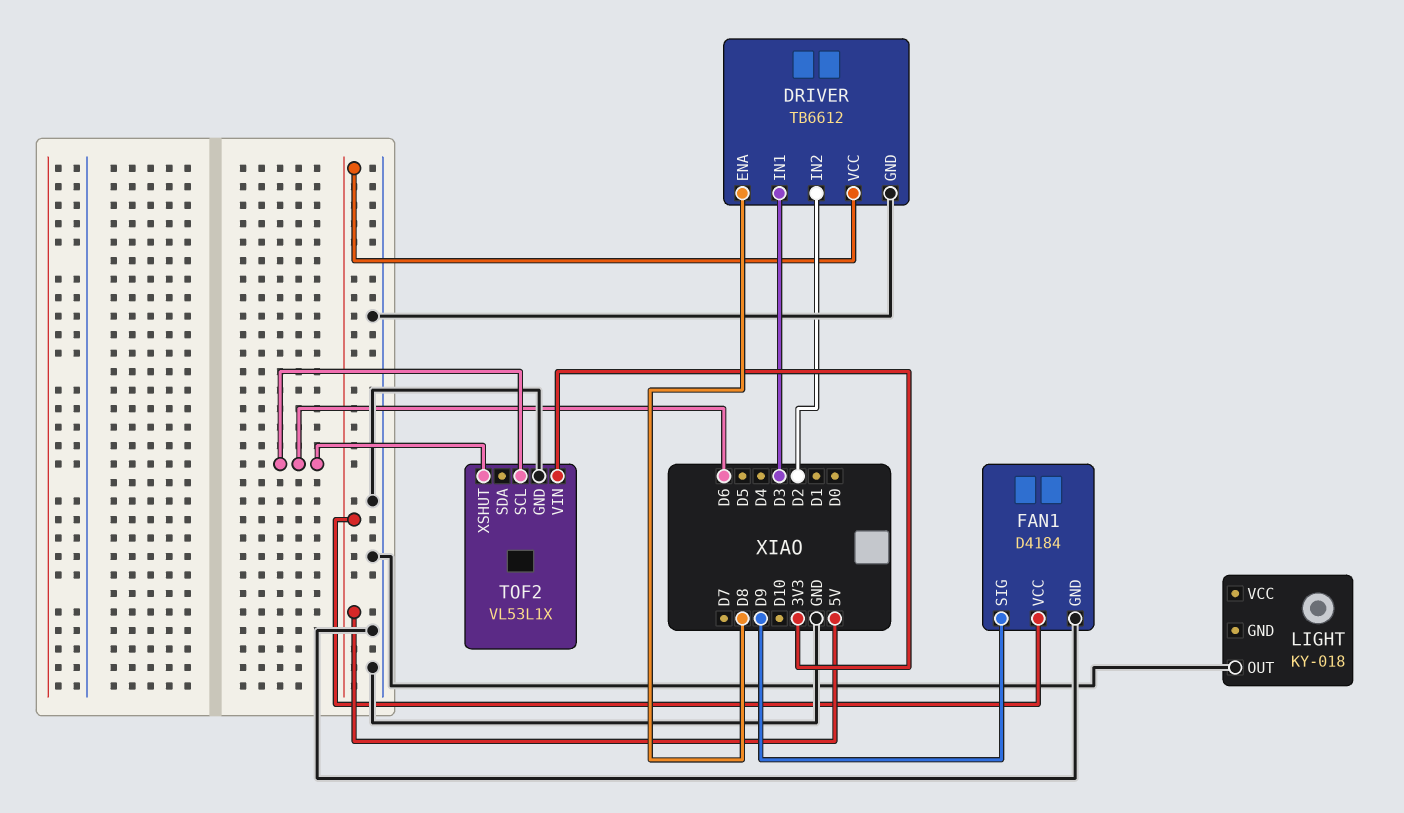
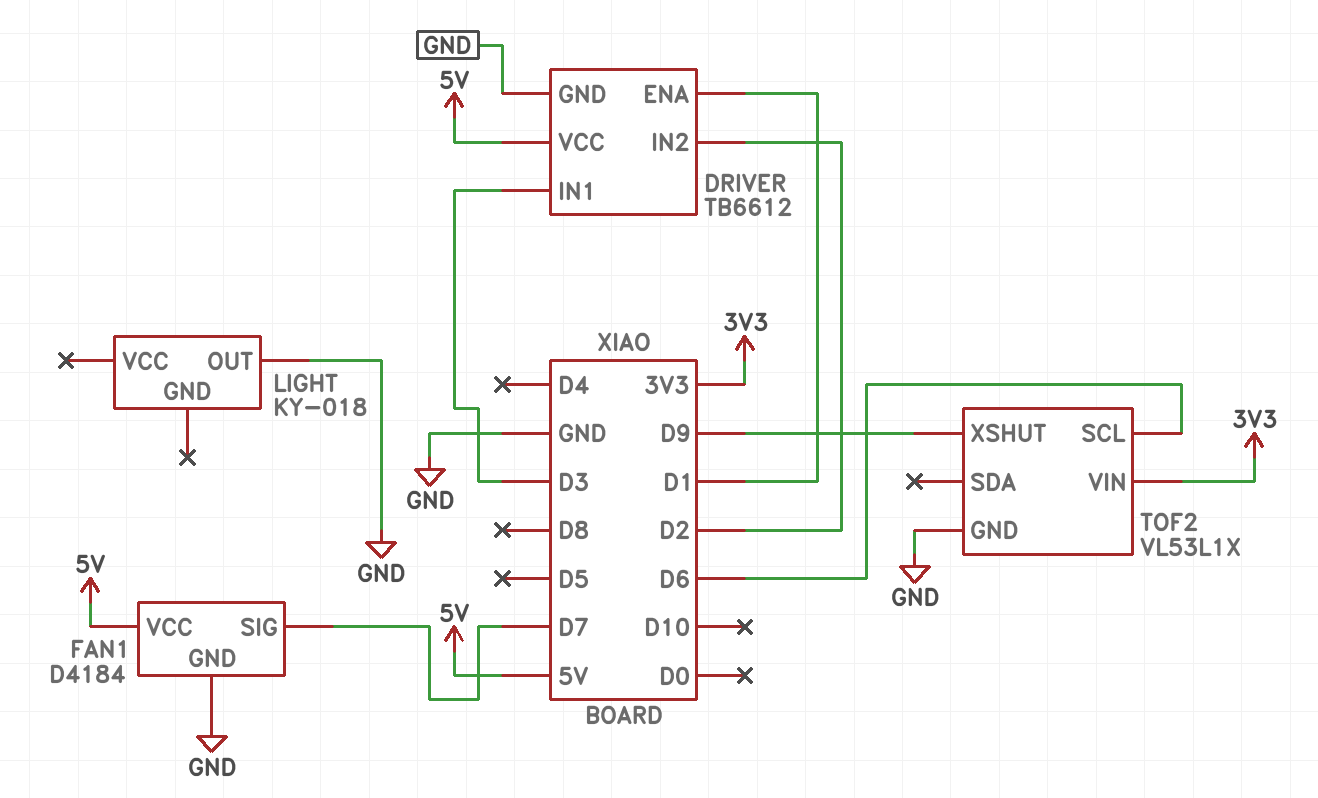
DRIVER pin ENA: D8 -> D1
FAN1 pin SIG: D9 -> D7
TOF2 pin XSHUT: D6 -> D9

